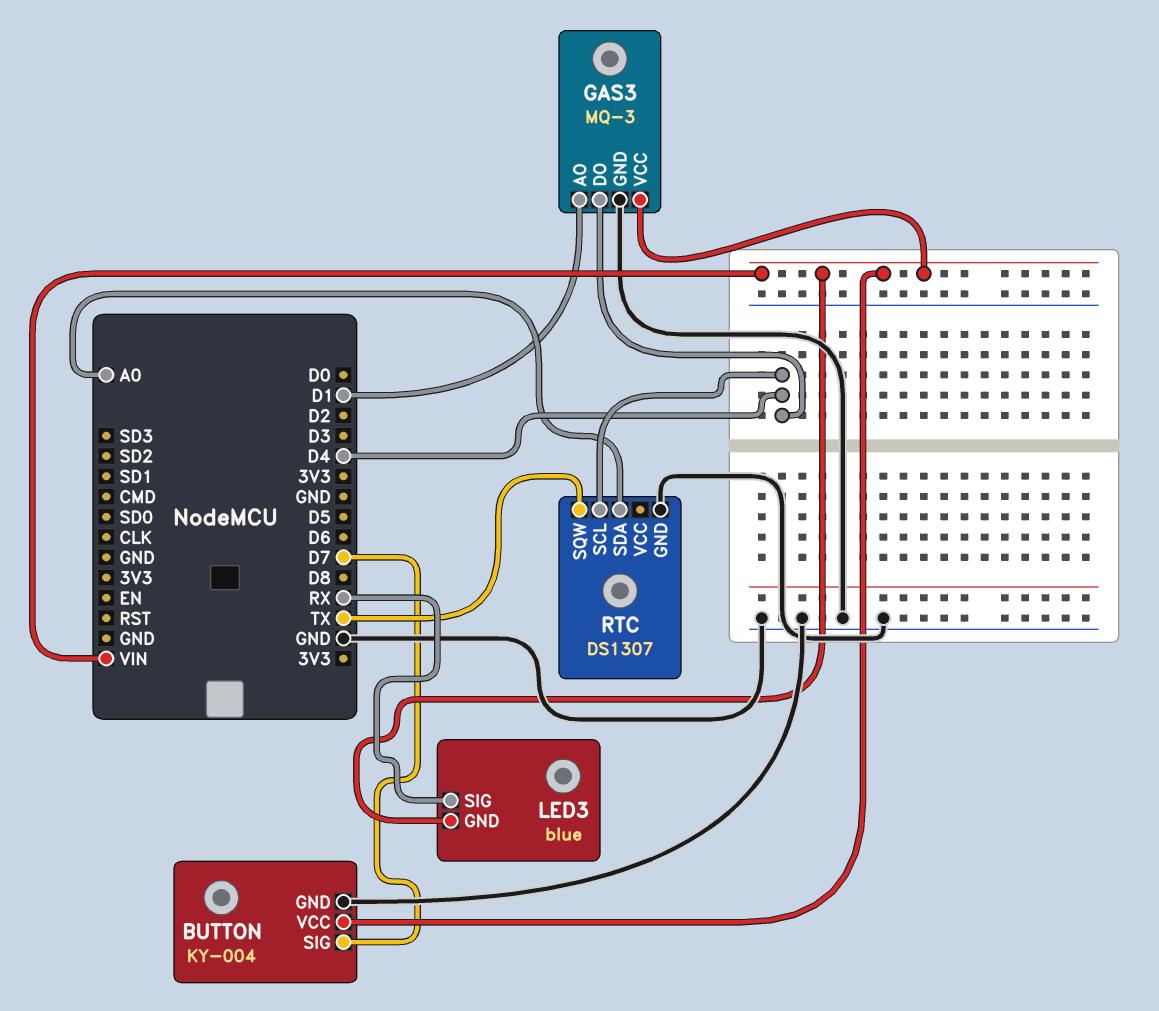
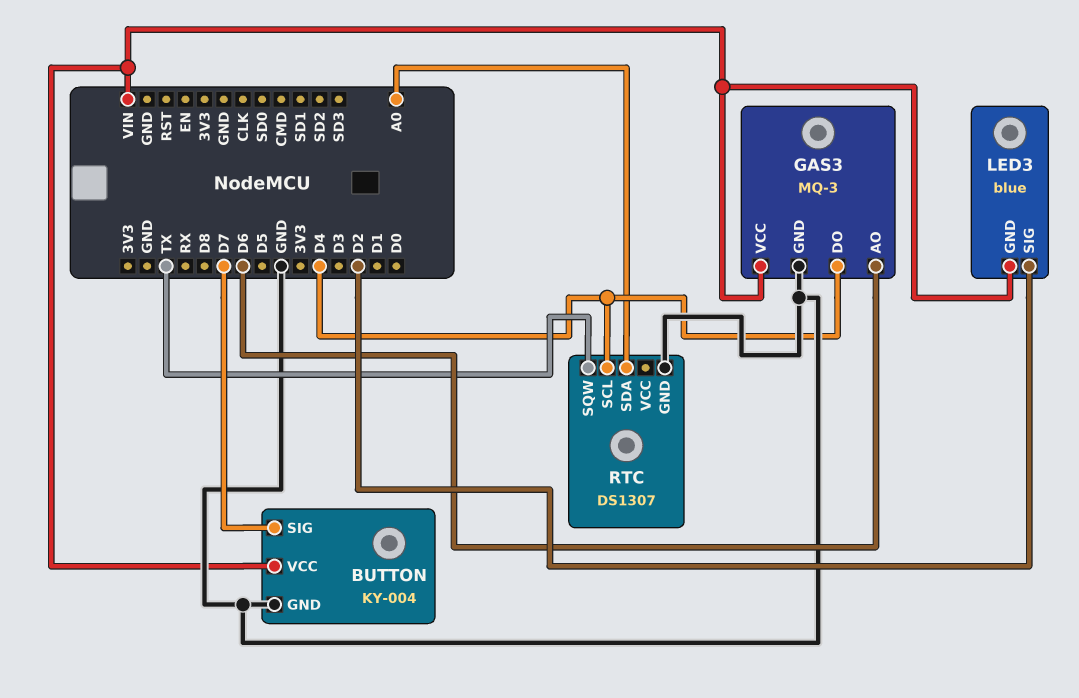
GAS3 pin AO: D1 -> D6
LED3 pin SIG: RX -> D2

